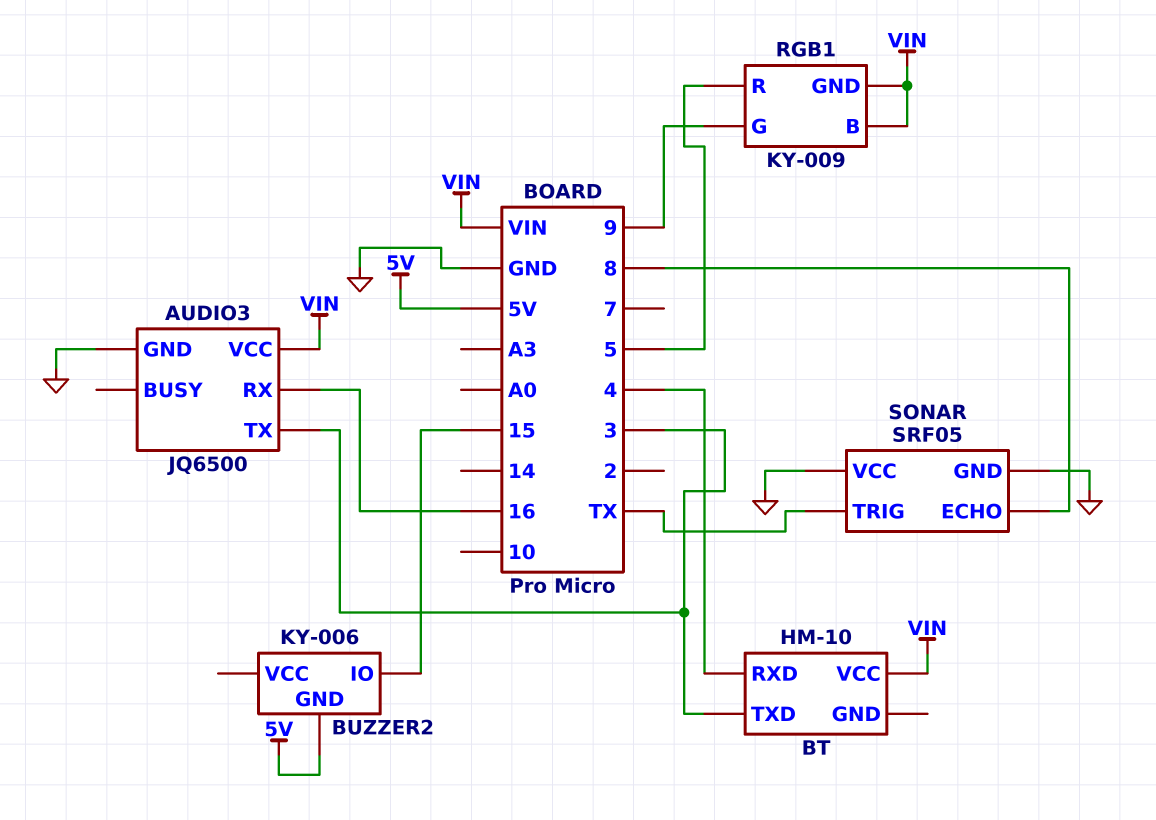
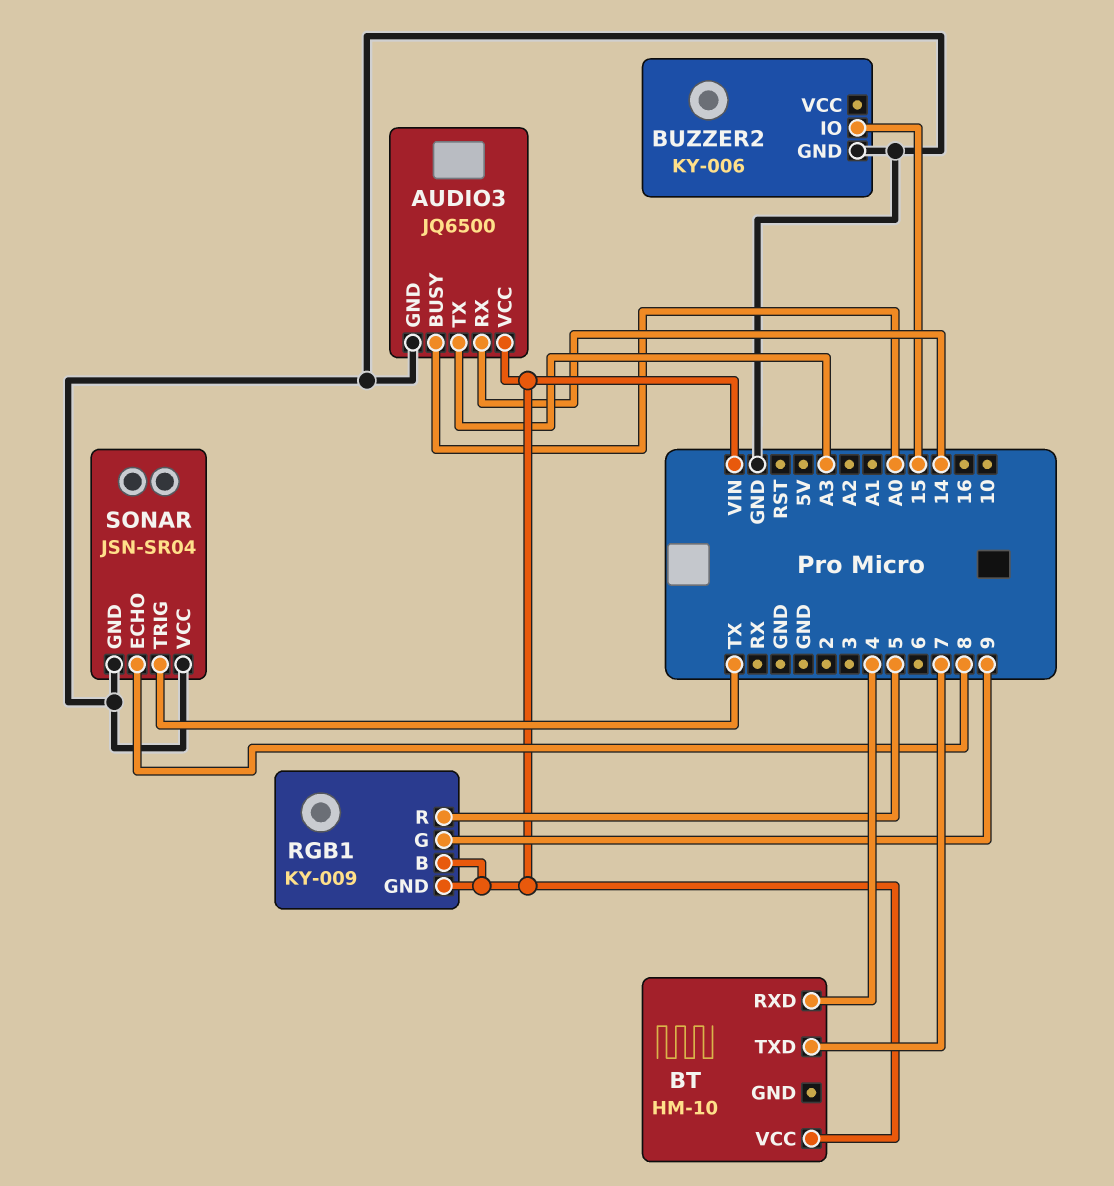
AUDIO3 pin BUSY: none -> A0
AUDIO3 pin RX: 16 -> 14
AUDIO3 pin TX: 3 -> A3
BT pin TXD: 3 -> 7
BUZZER2 pin GND: 5V -> GND
SONAR: SRF05 -> JSN-SR04

